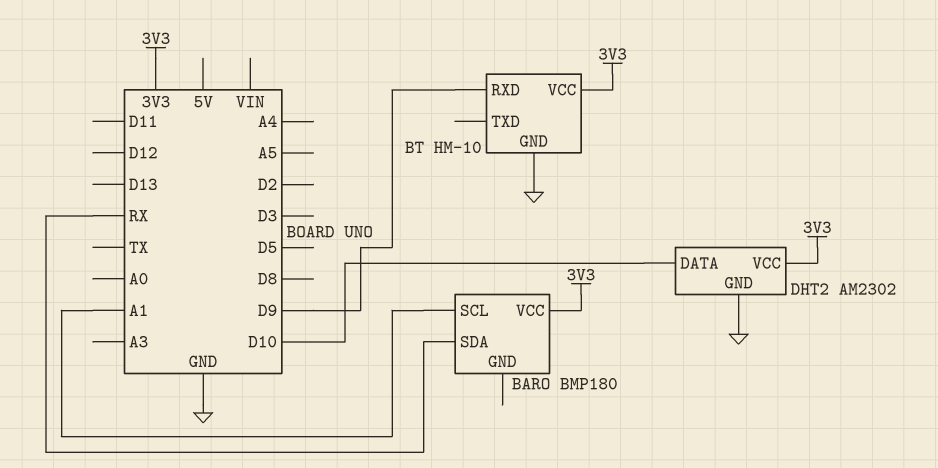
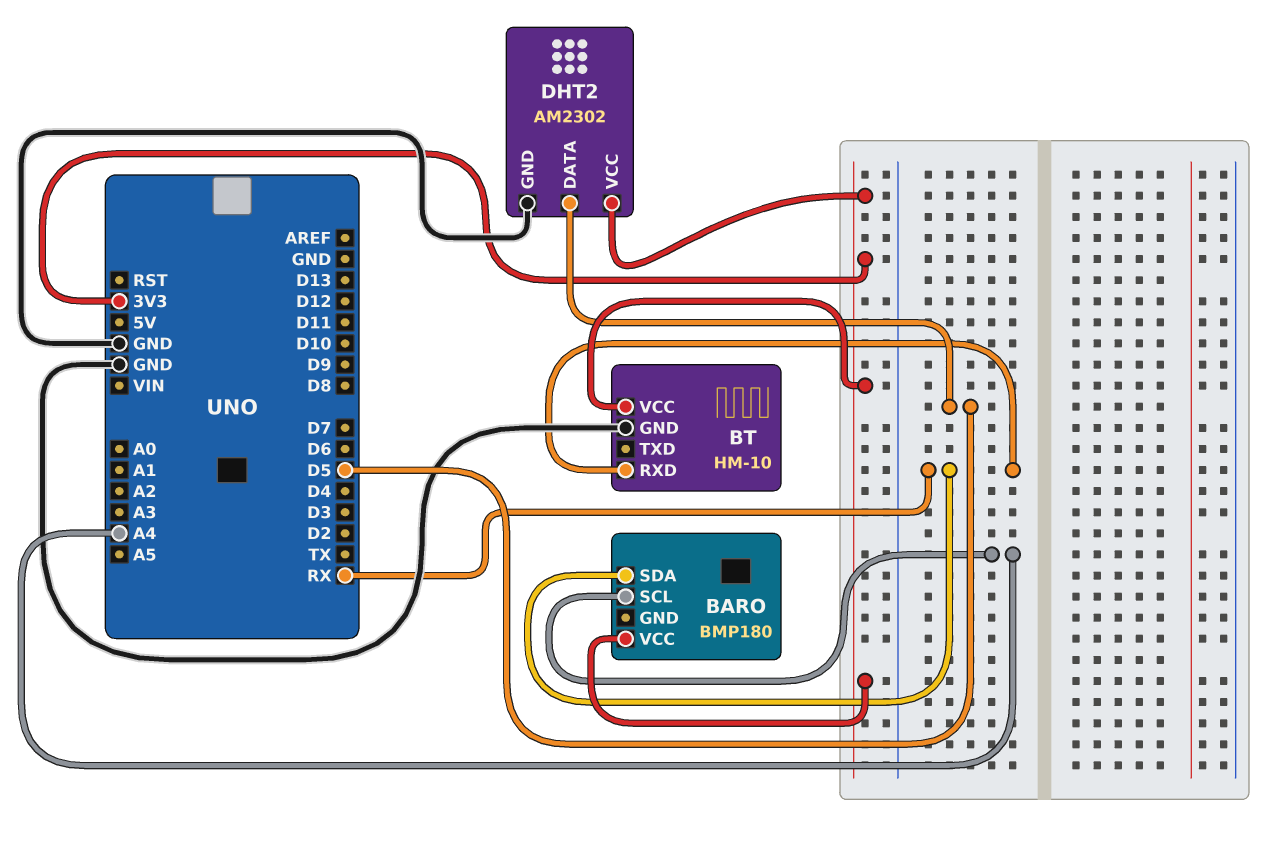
BARO pin SCL: A1 -> A4
BT pin RXD: D9 -> RX
DHT2 pin DATA: D10 -> D5

